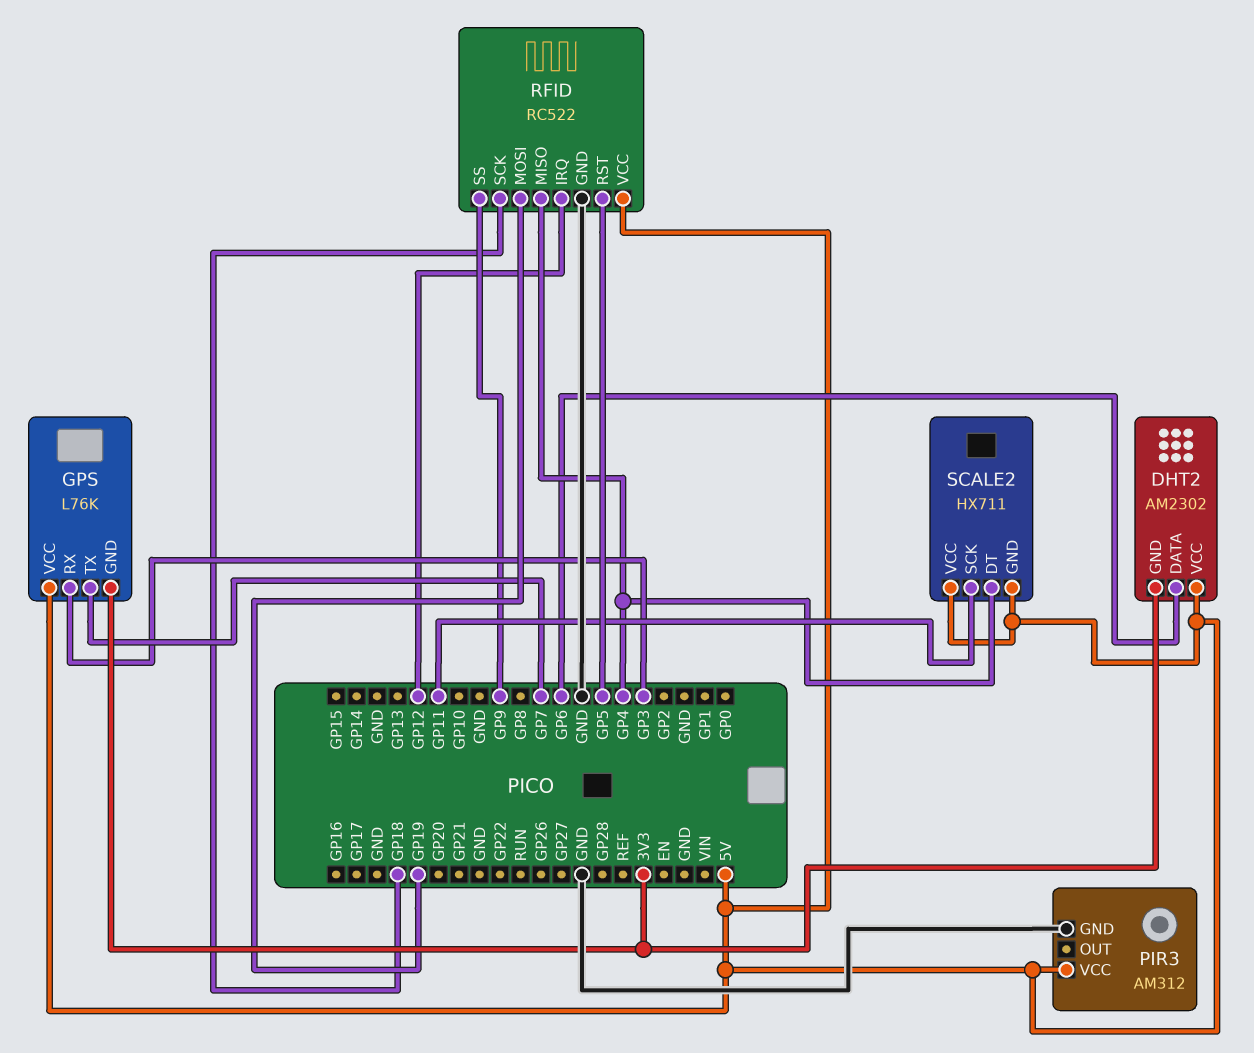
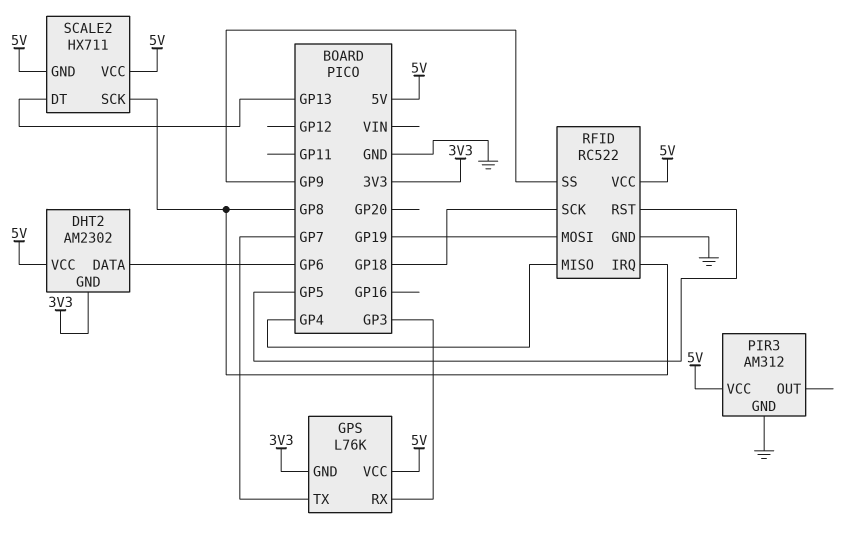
RFID pin IRQ: GP12 -> GP8
SCALE2 pin DT: GP4 -> GP13
SCALE2 pin SCK: GP11 -> GP8

